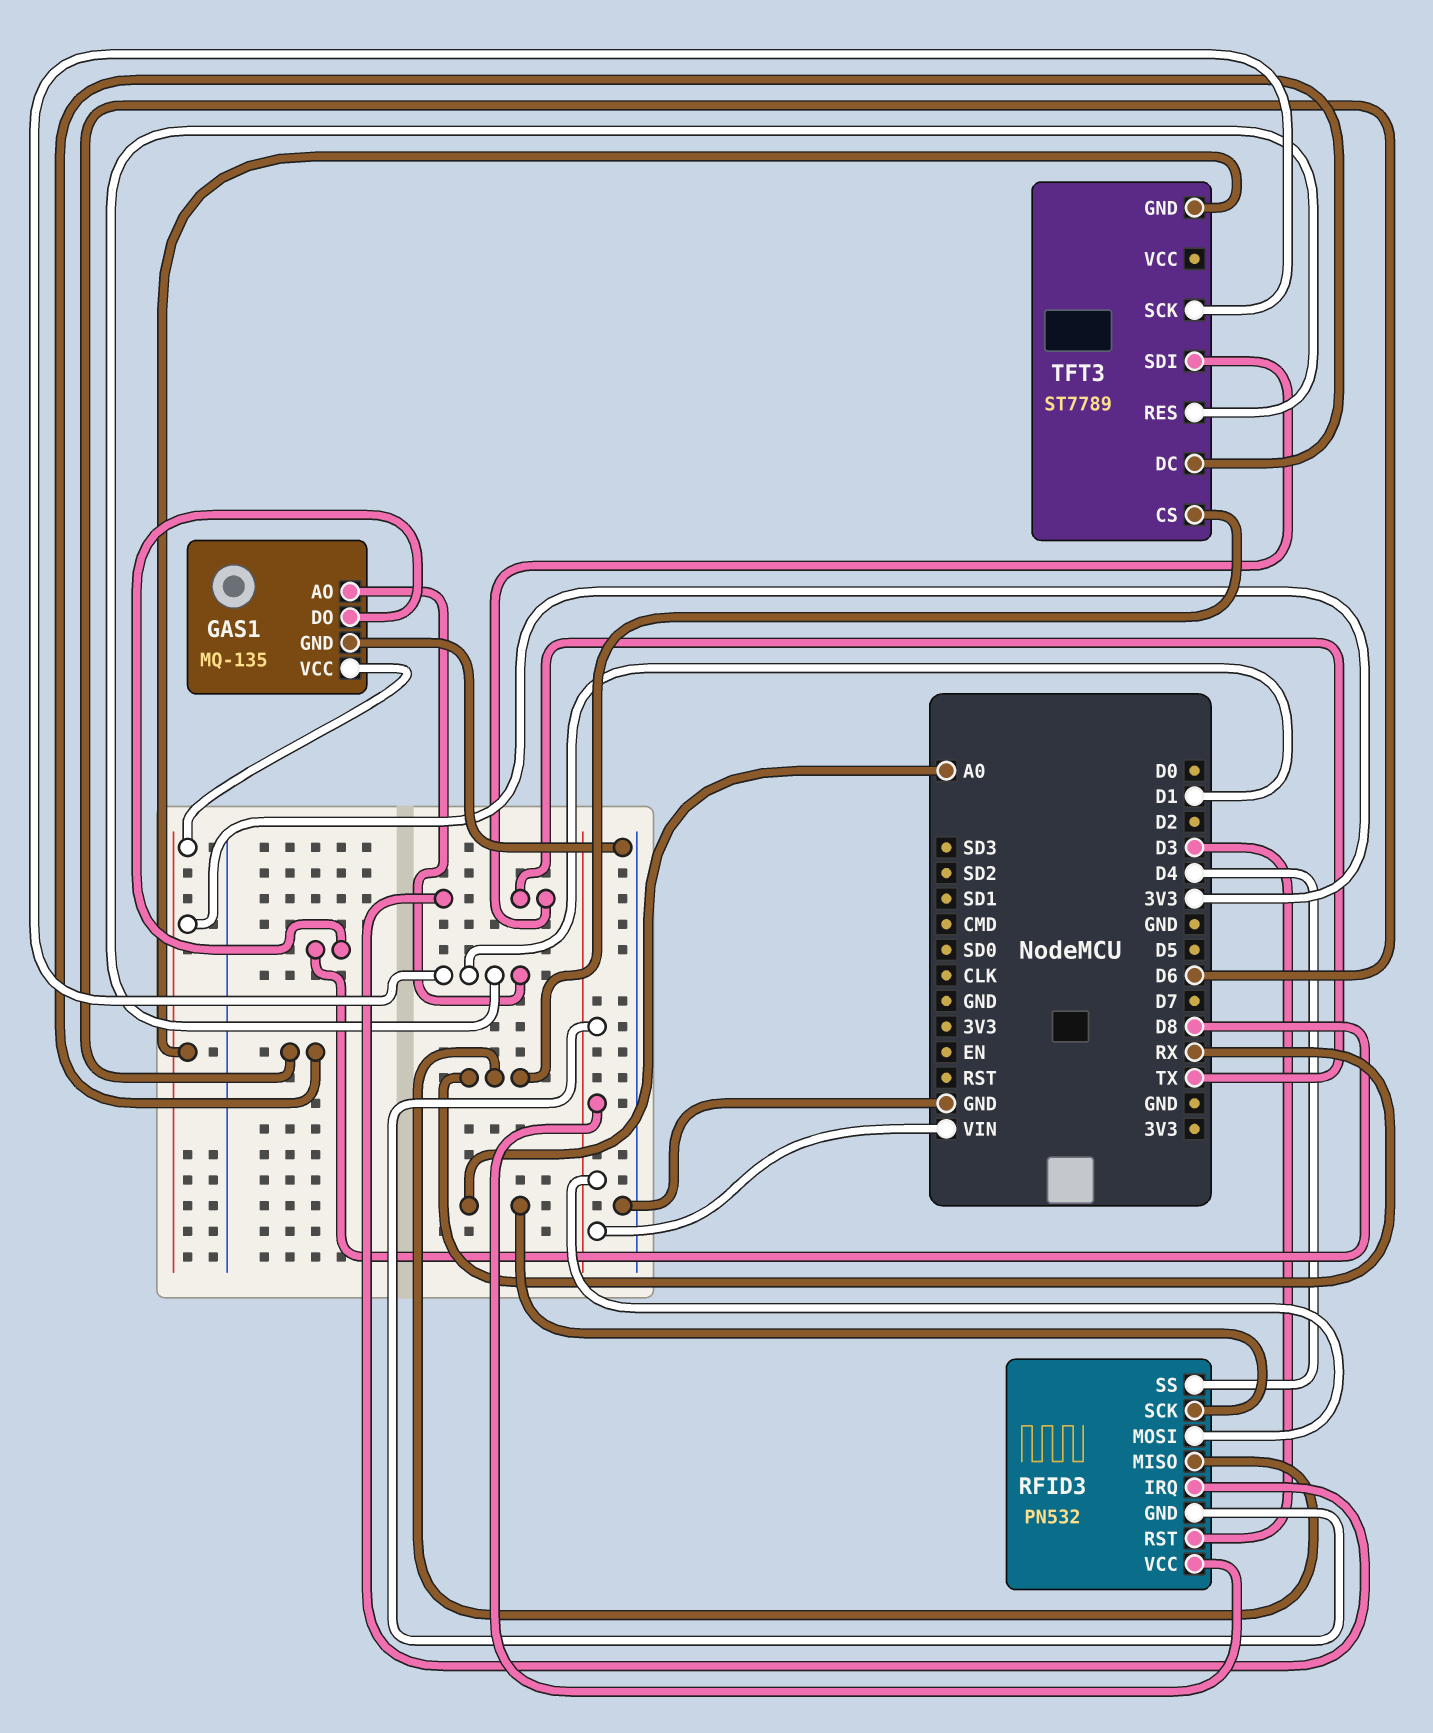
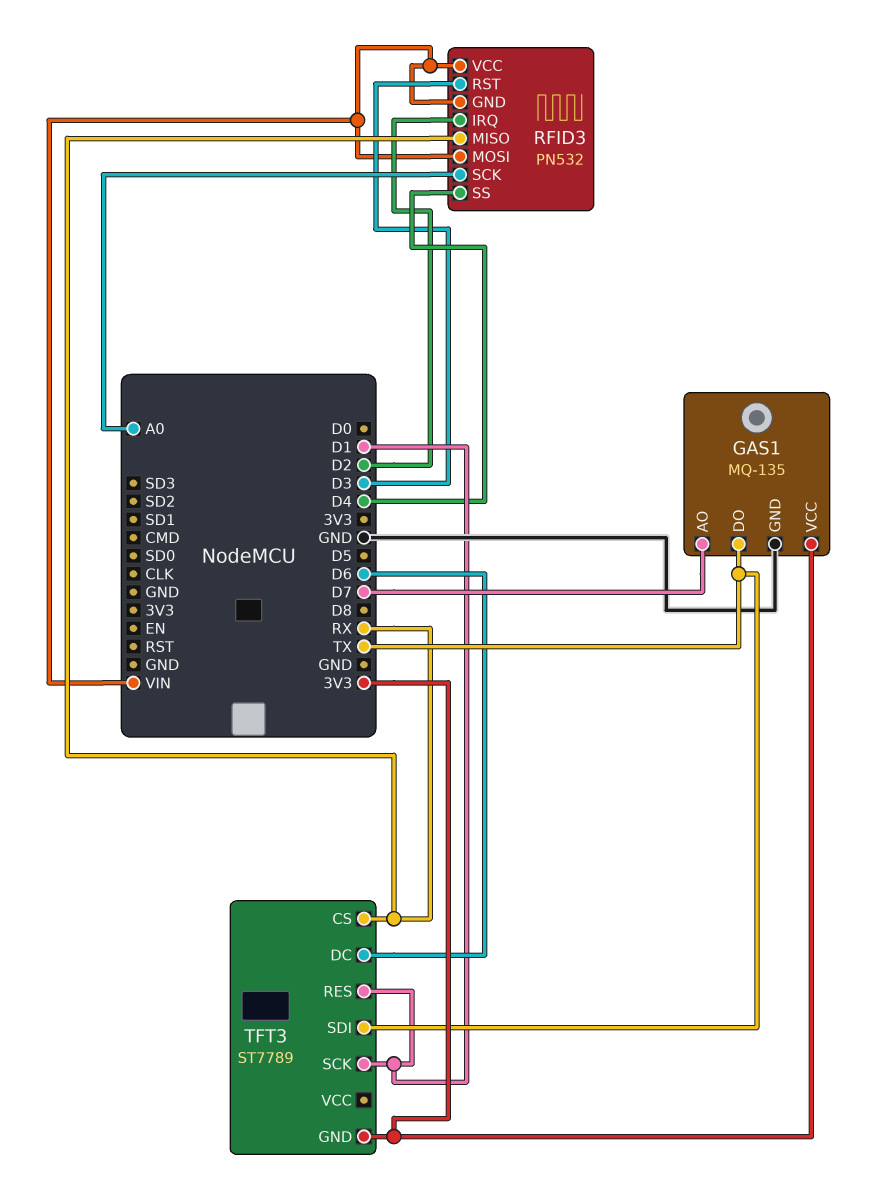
GAS1 pin AO: D1 -> D7
GAS1 pin DO: D8 -> TX
RFID3 pin IRQ: TX -> D2

